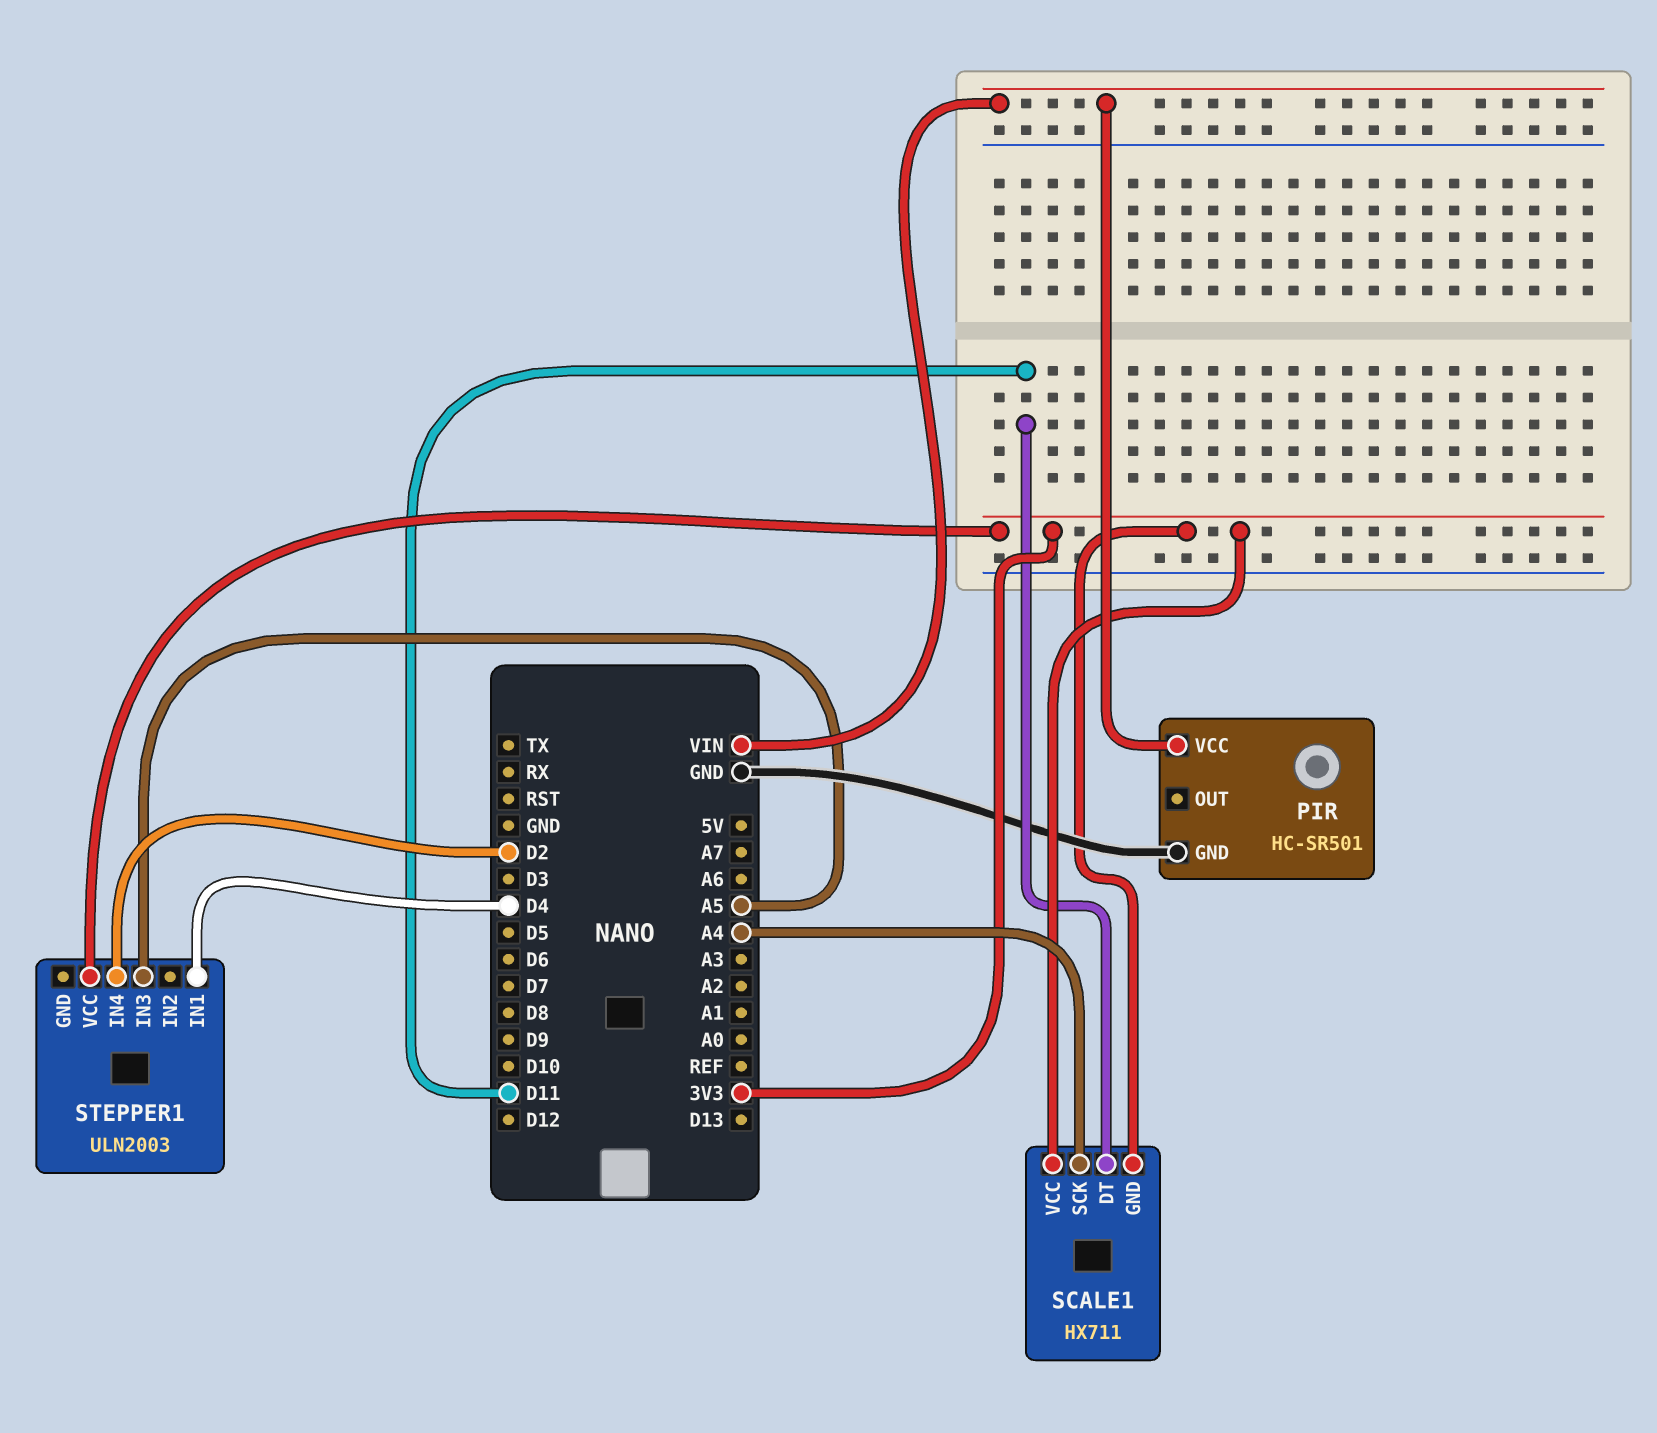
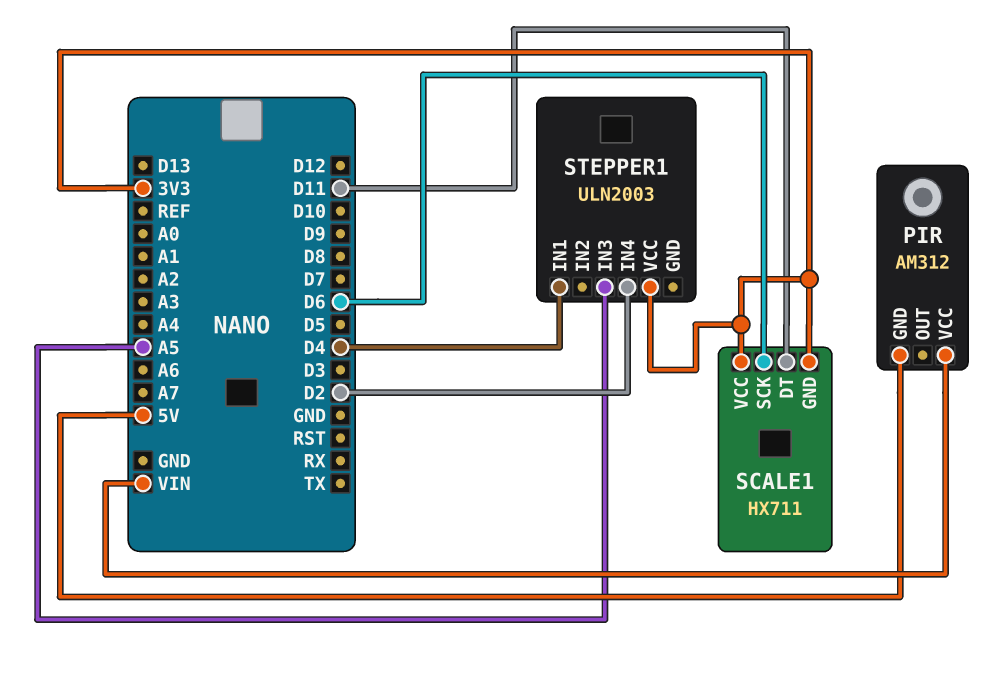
PIR: HC-SR501 -> AM312
PIR pin GND: GND -> 5V
SCALE1 pin SCK: A4 -> D6

